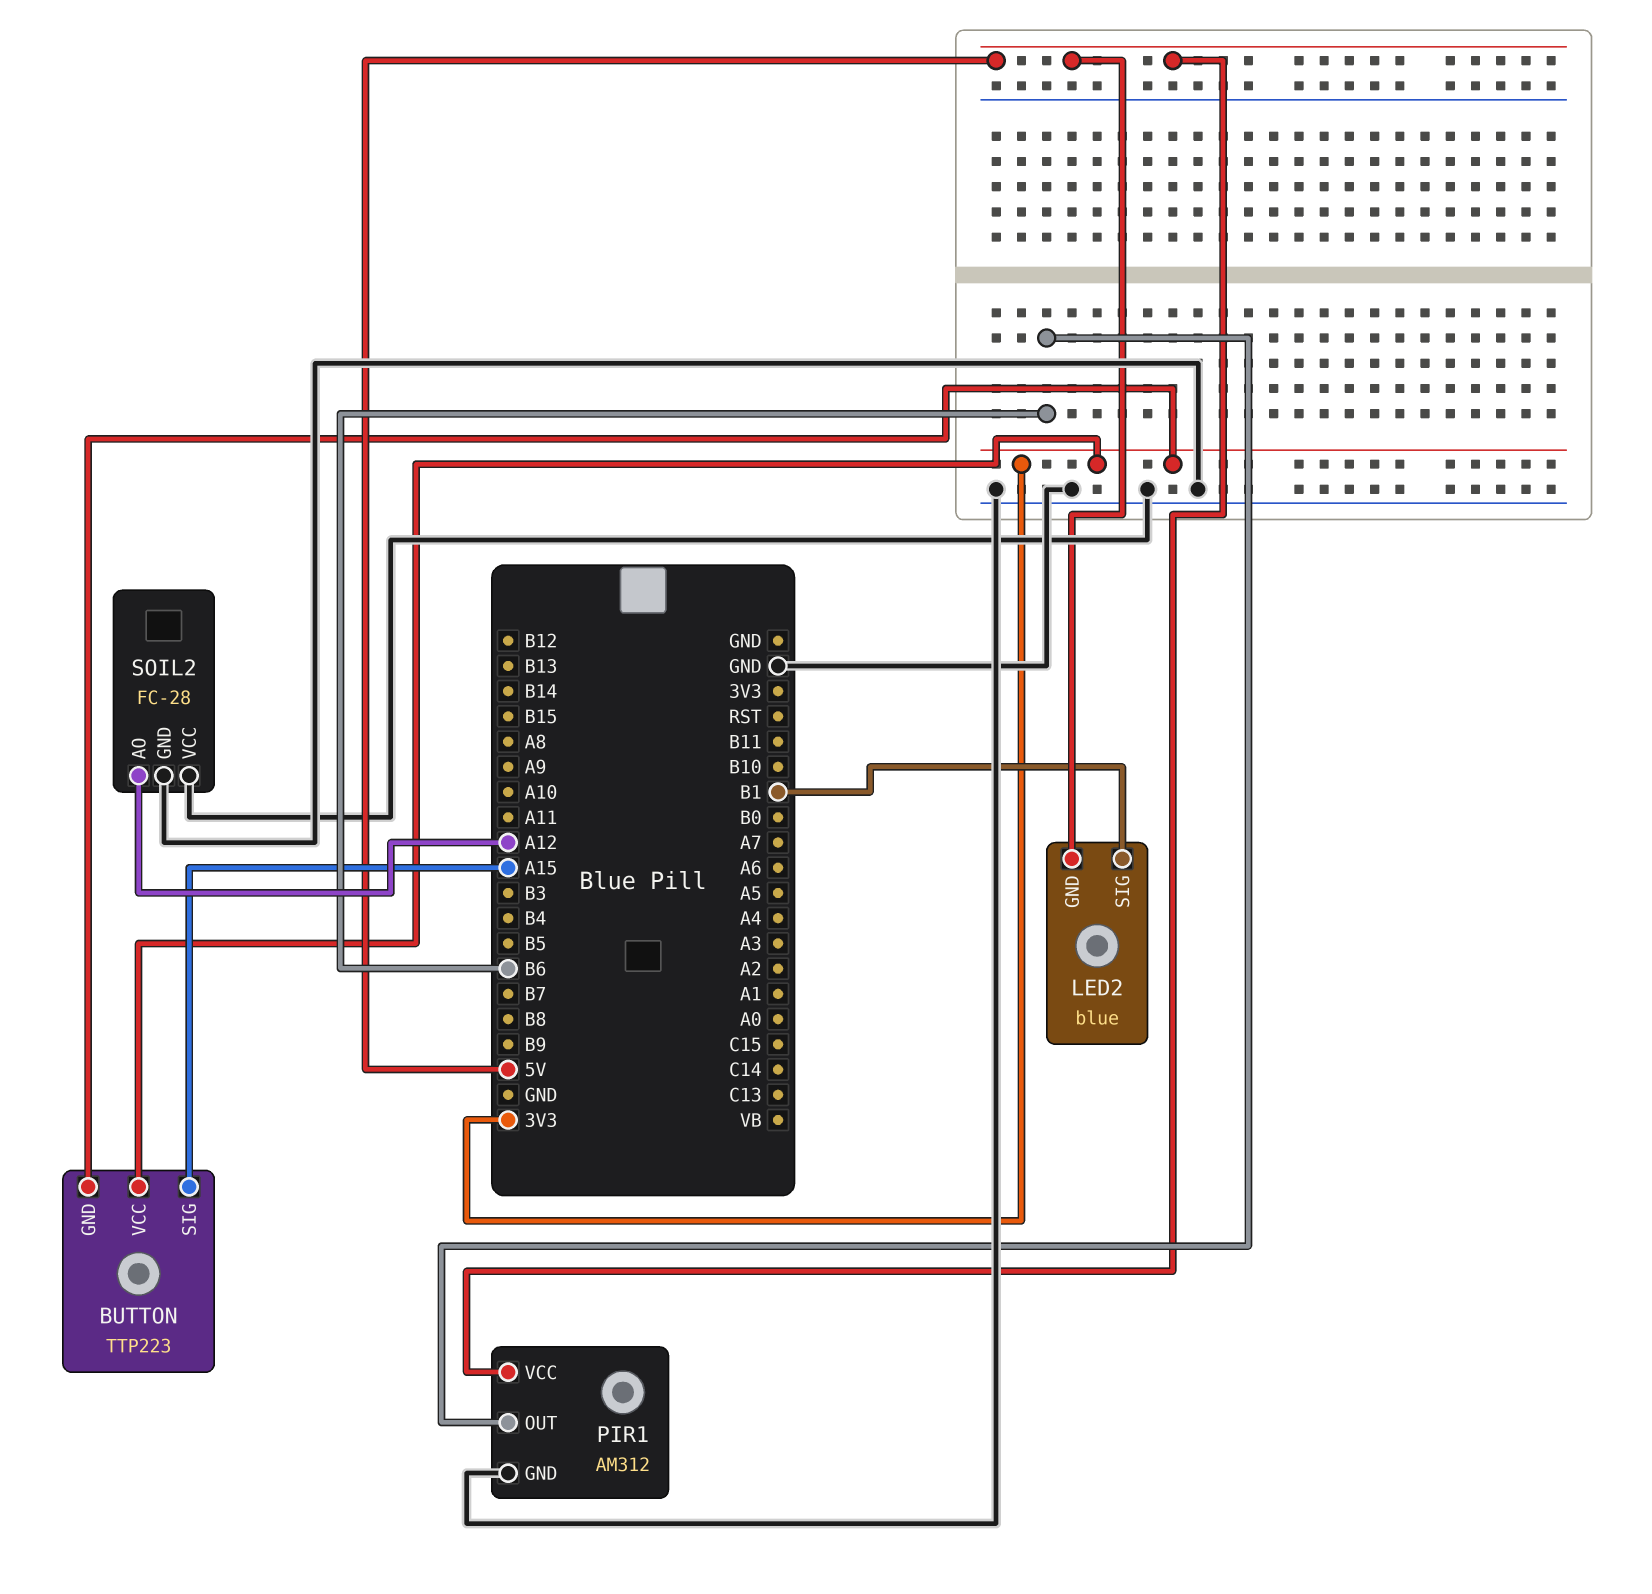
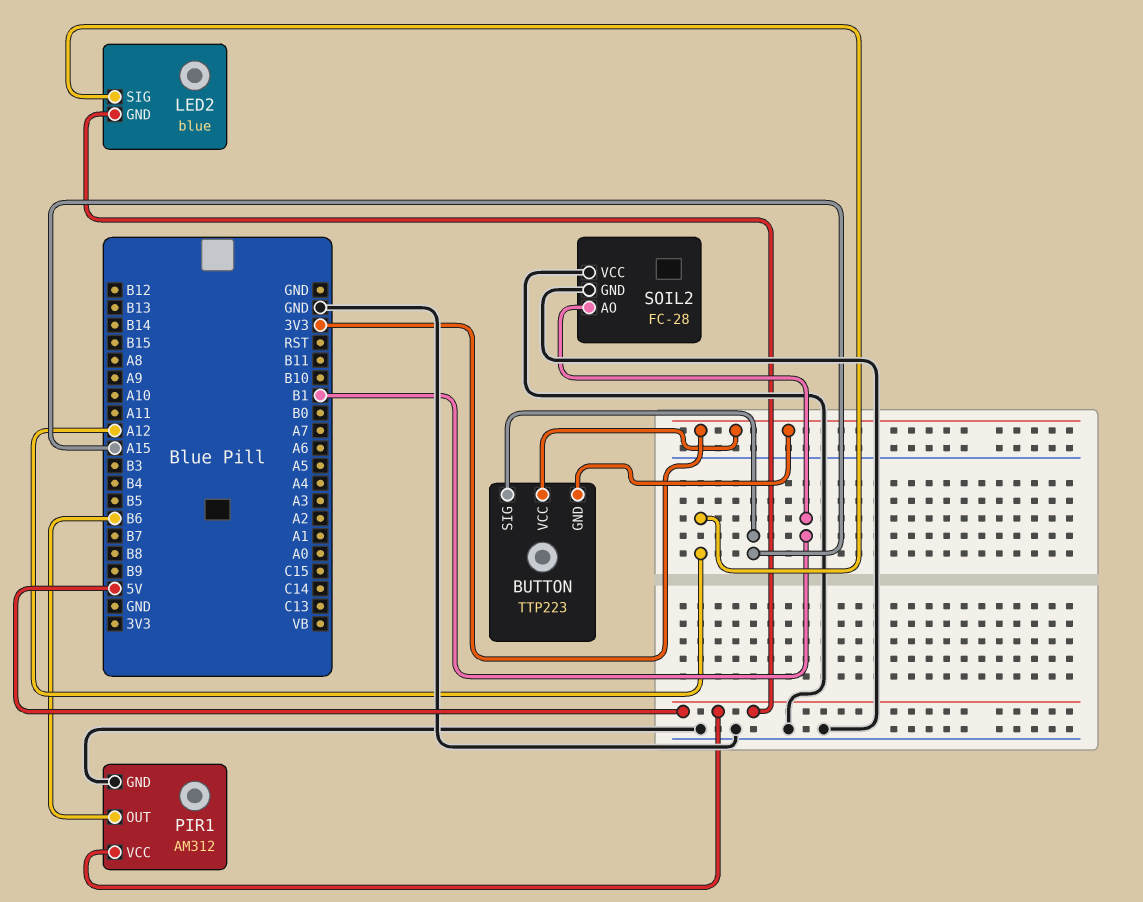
LED2 pin SIG: B1 -> A12
SOIL2 pin AO: A12 -> B1

